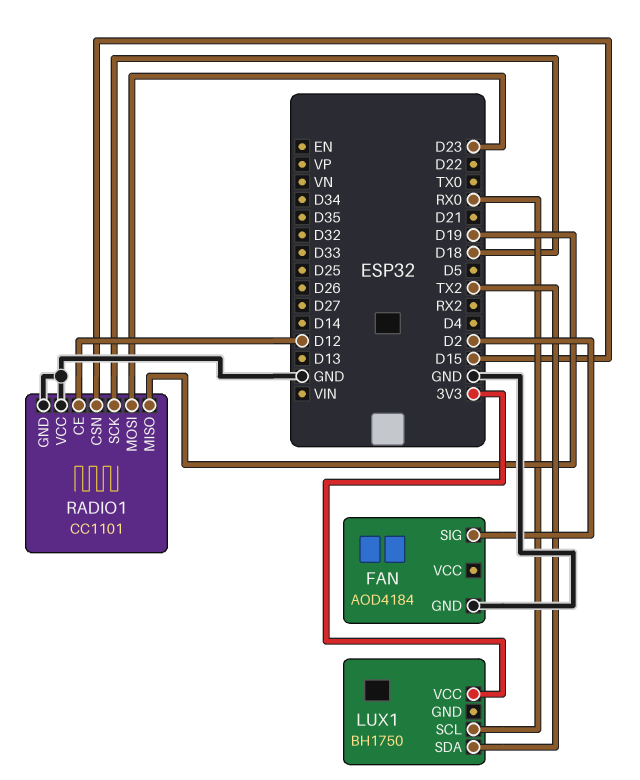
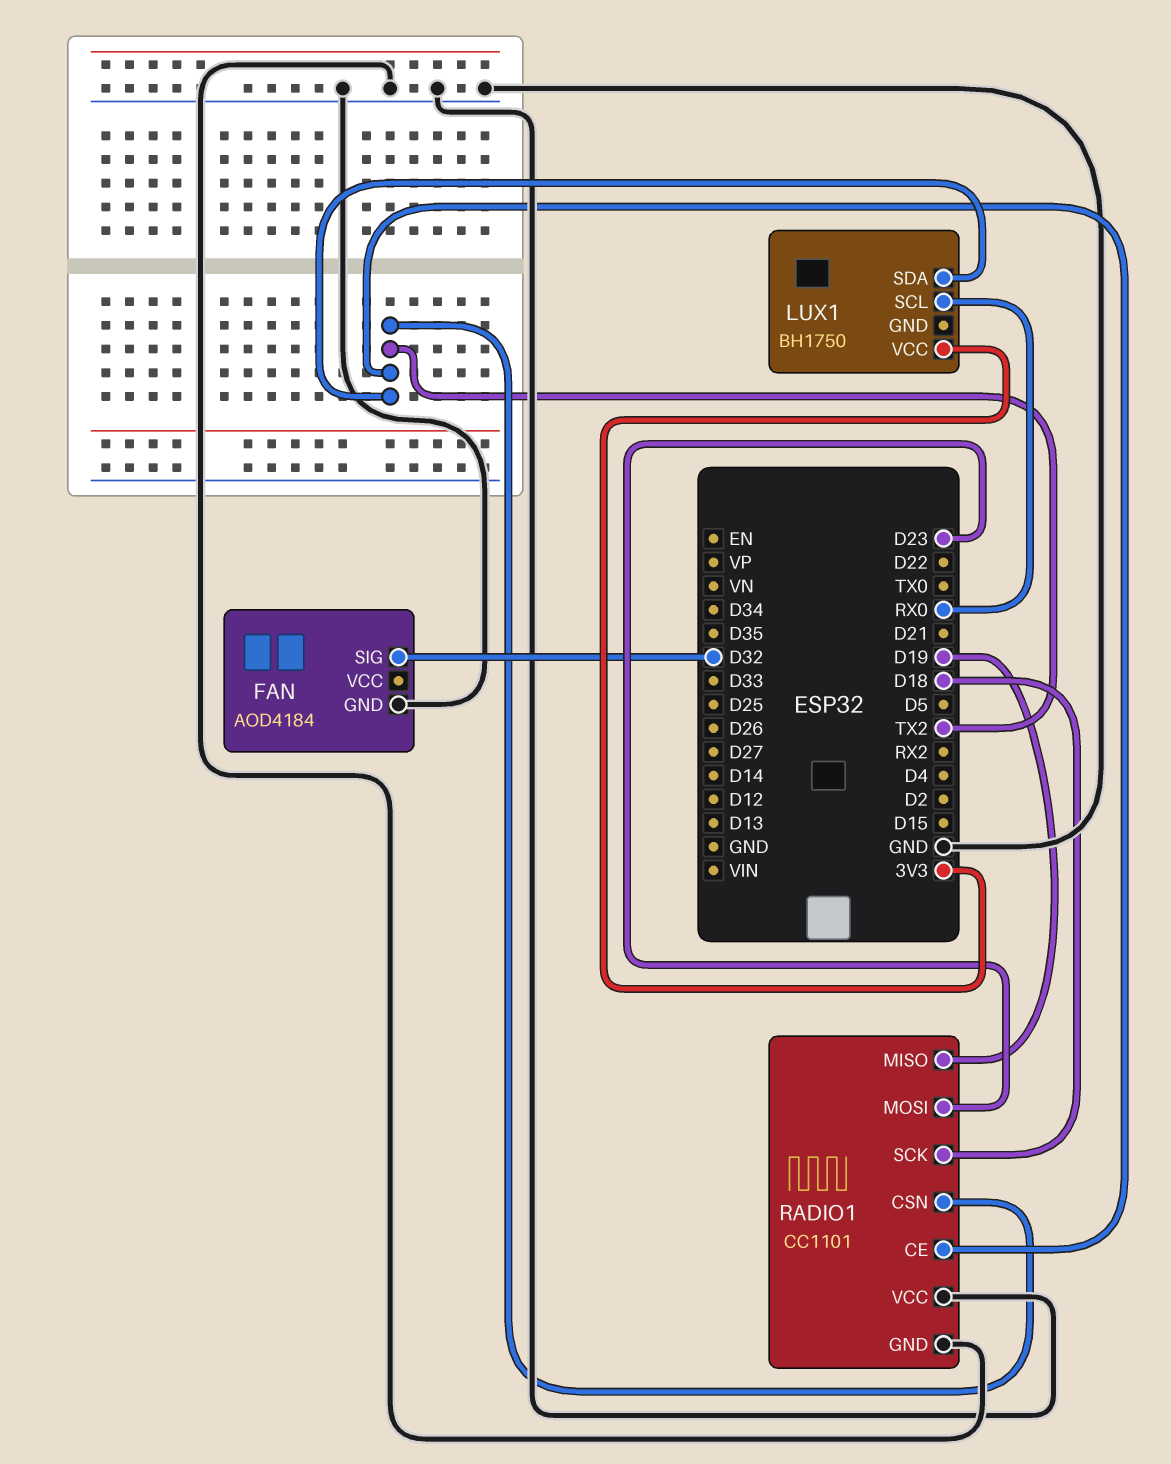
FAN pin SIG: D2 -> D32
RADIO1 pin CE: D12 -> TX2
RADIO1 pin CSN: D15 -> TX2

